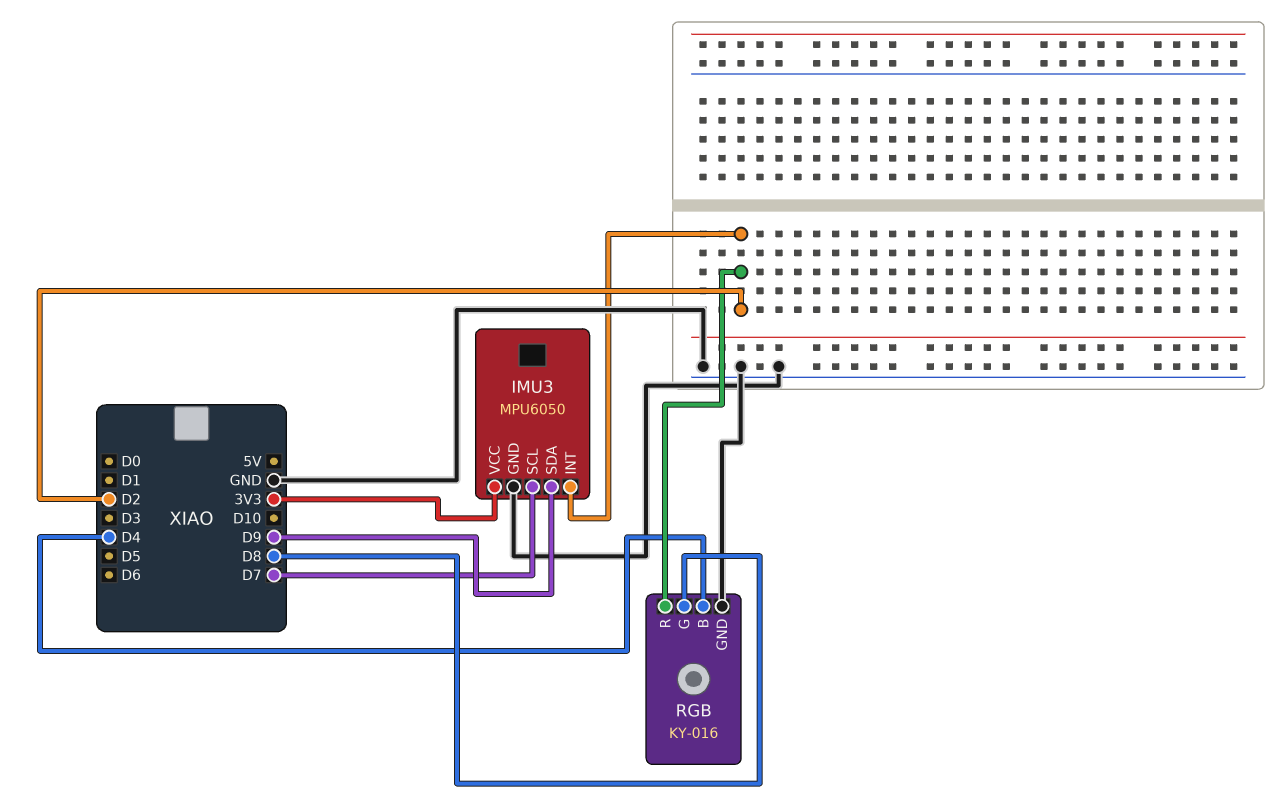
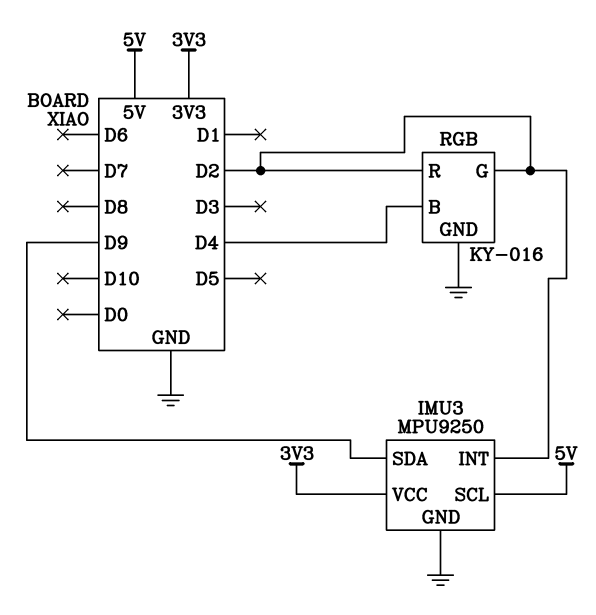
IMU3: MPU6050 -> MPU9250
IMU3 pin SCL: D7 -> 5V
RGB pin G: D8 -> D2

